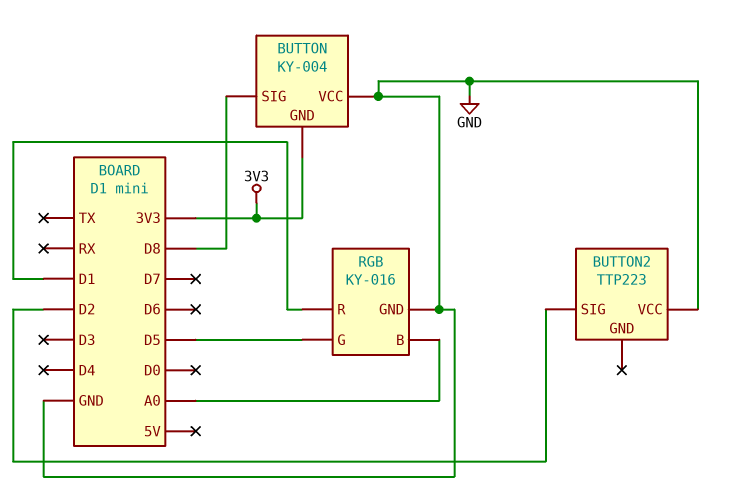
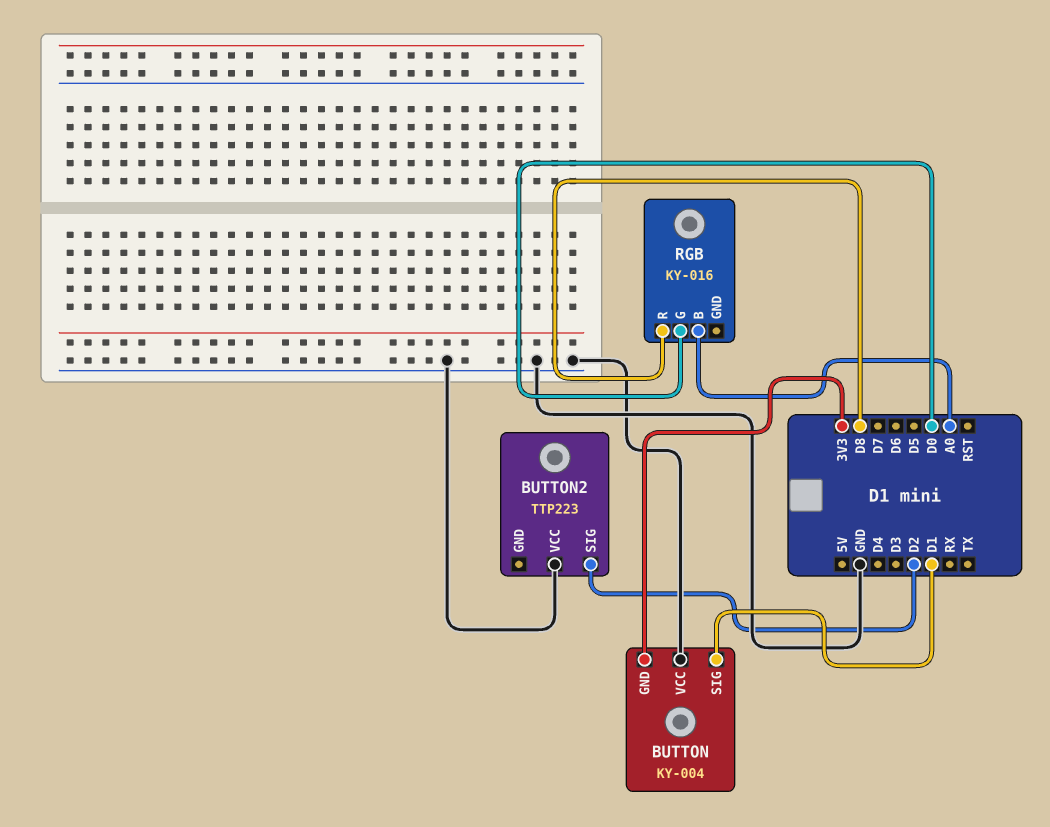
BUTTON pin SIG: D8 -> D1
RGB pin G: D5 -> D0
RGB pin GND: GND -> none
RGB pin R: D1 -> D8

